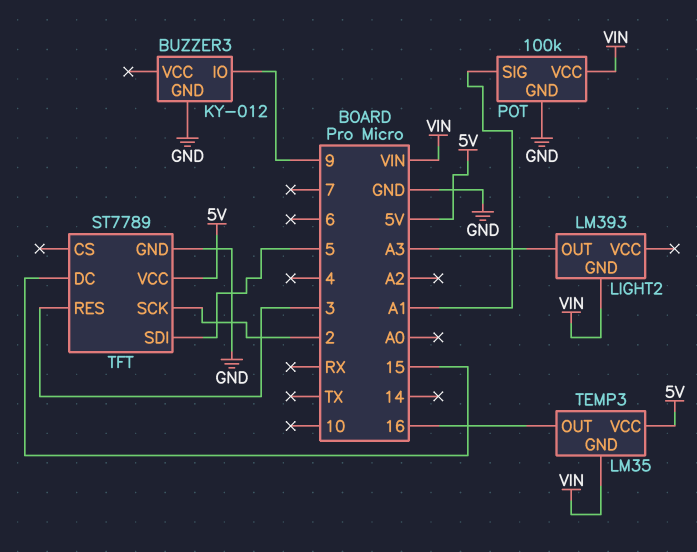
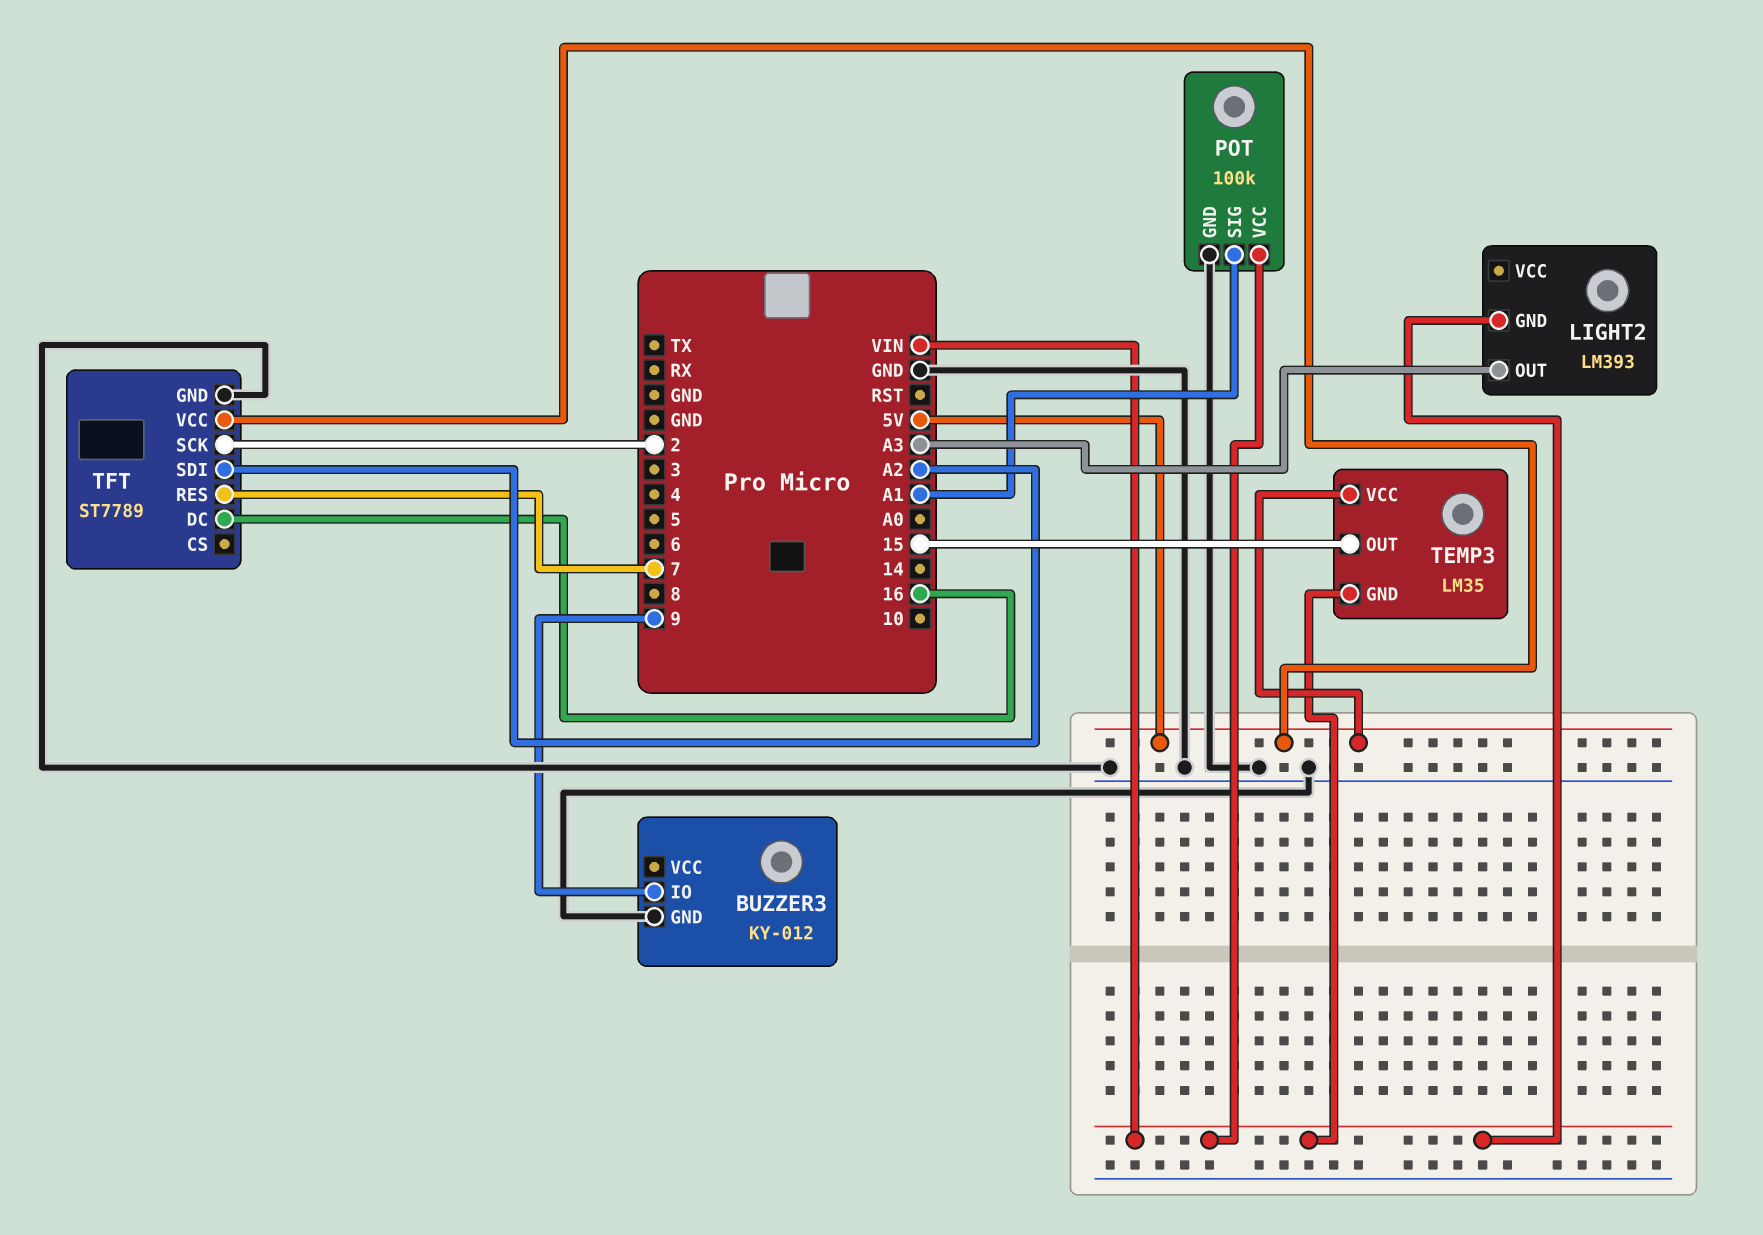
TEMP3 pin OUT: 16 -> 15
TFT pin DC: 15 -> 16
TFT pin RES: 3 -> 7
TFT pin SDI: 5 -> A2

